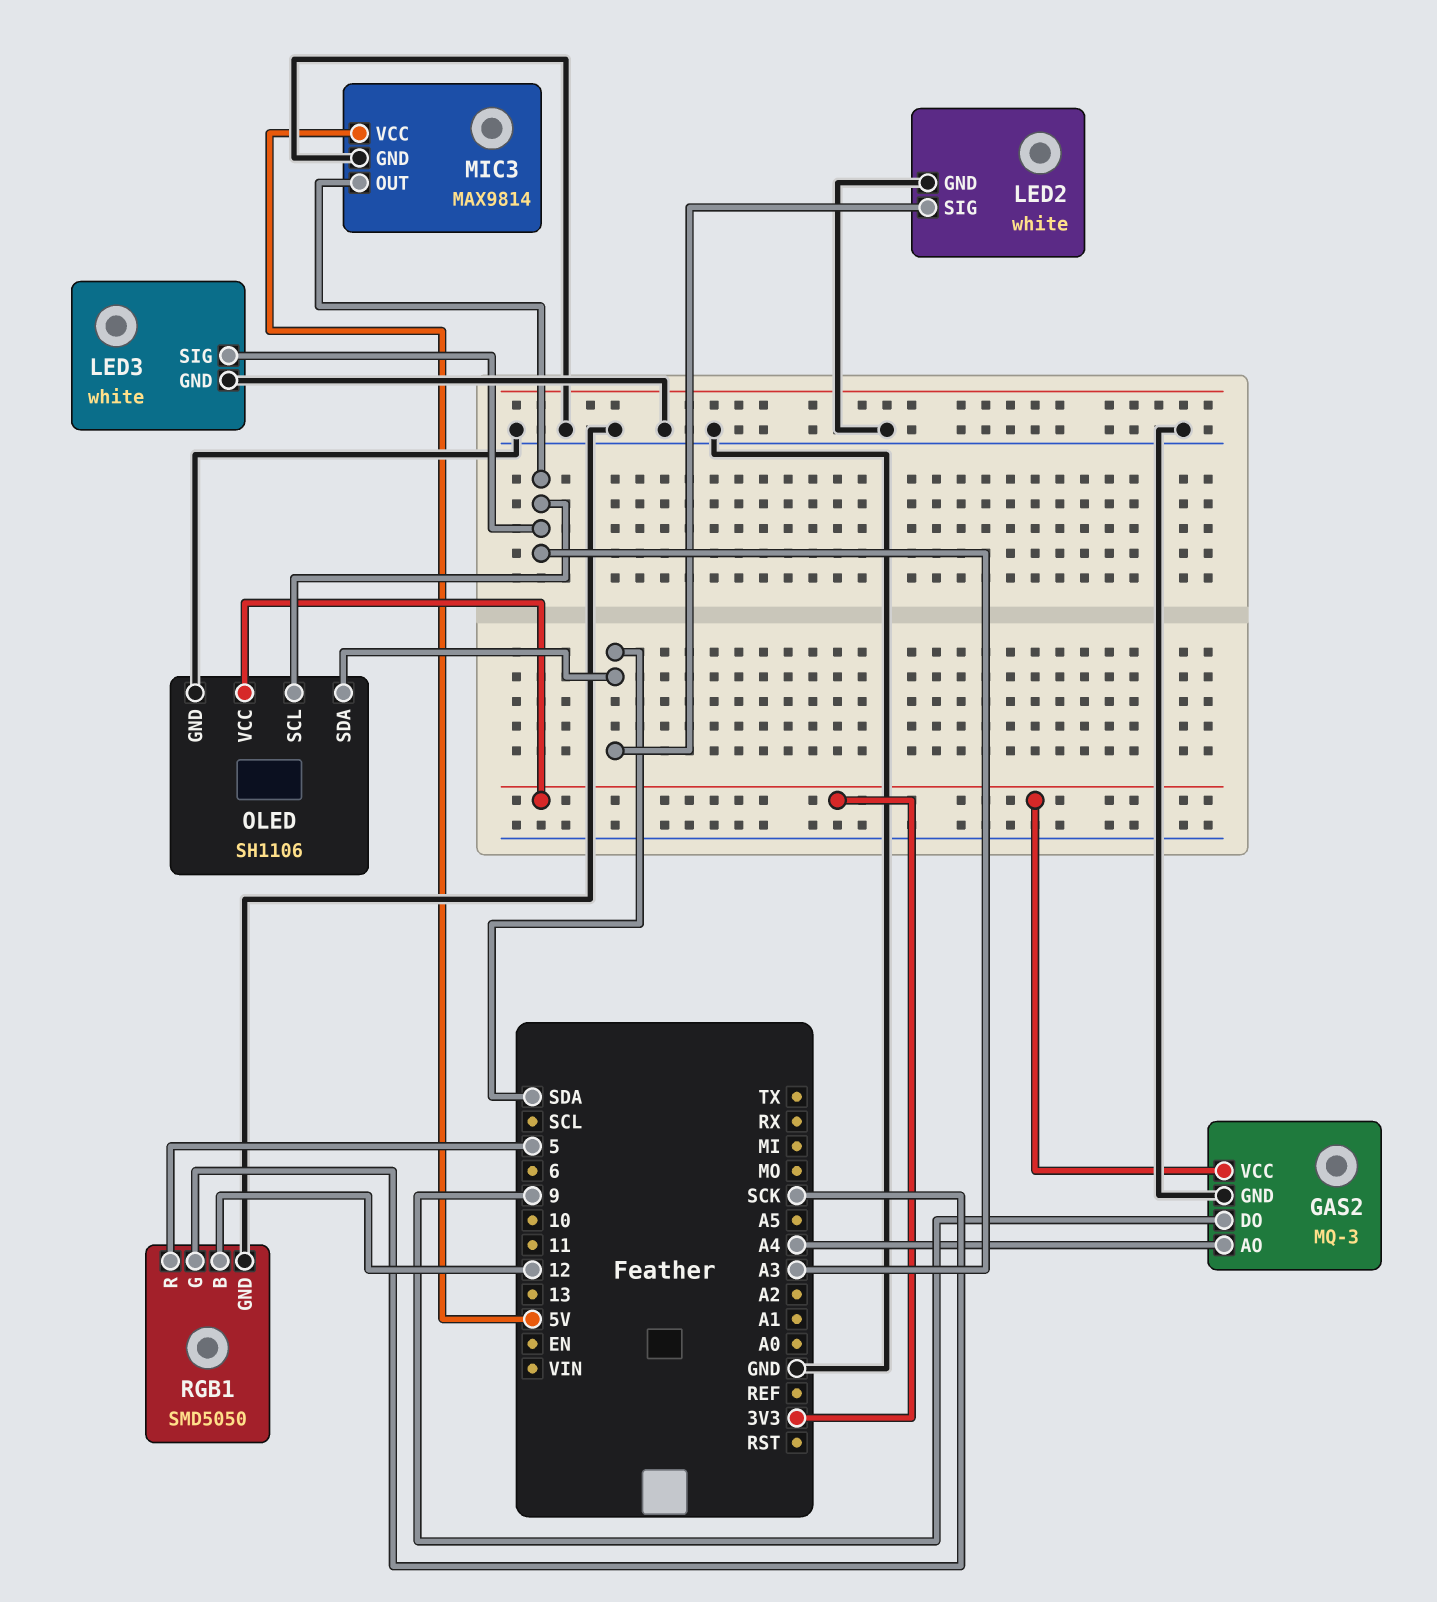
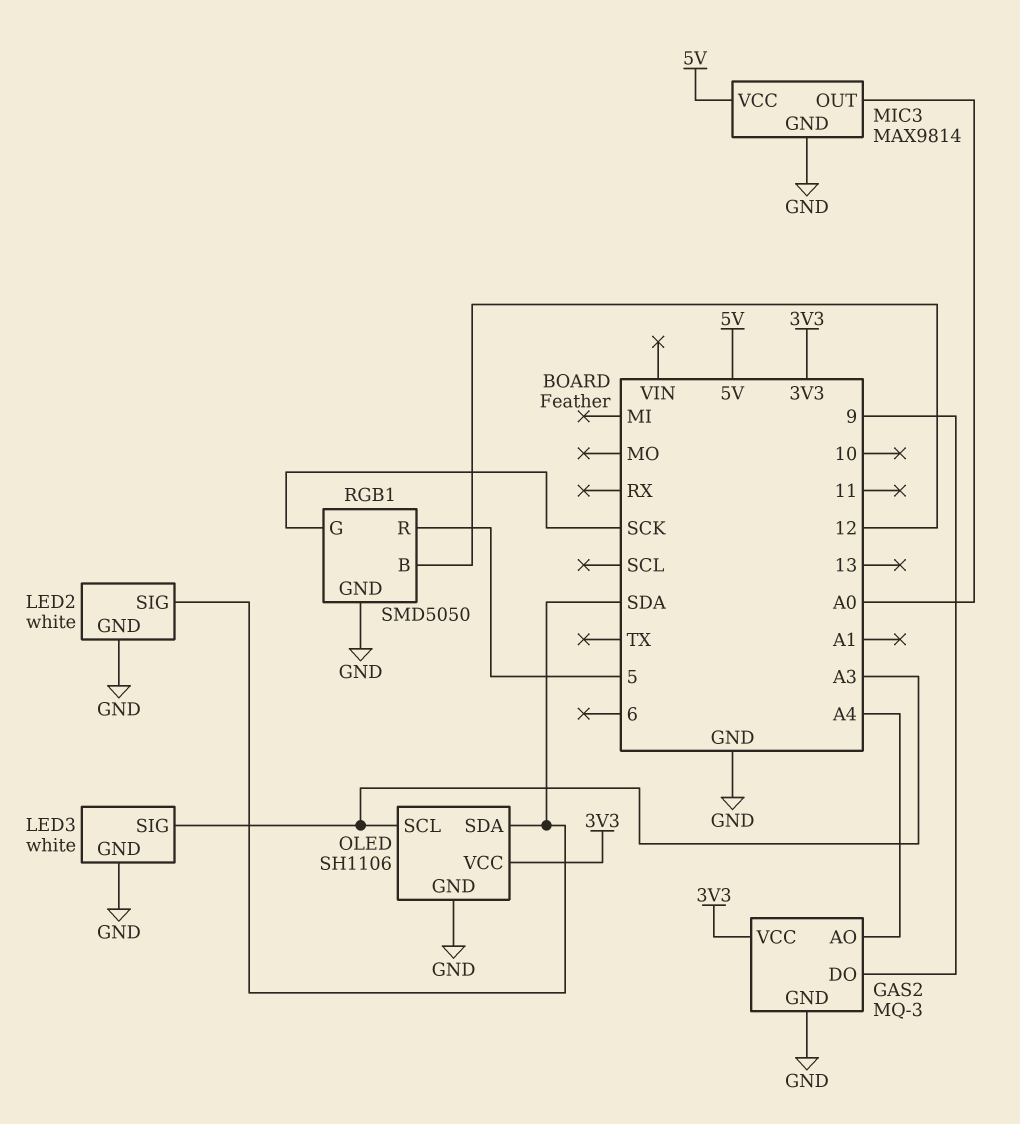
MIC3 pin OUT: A3 -> A0

